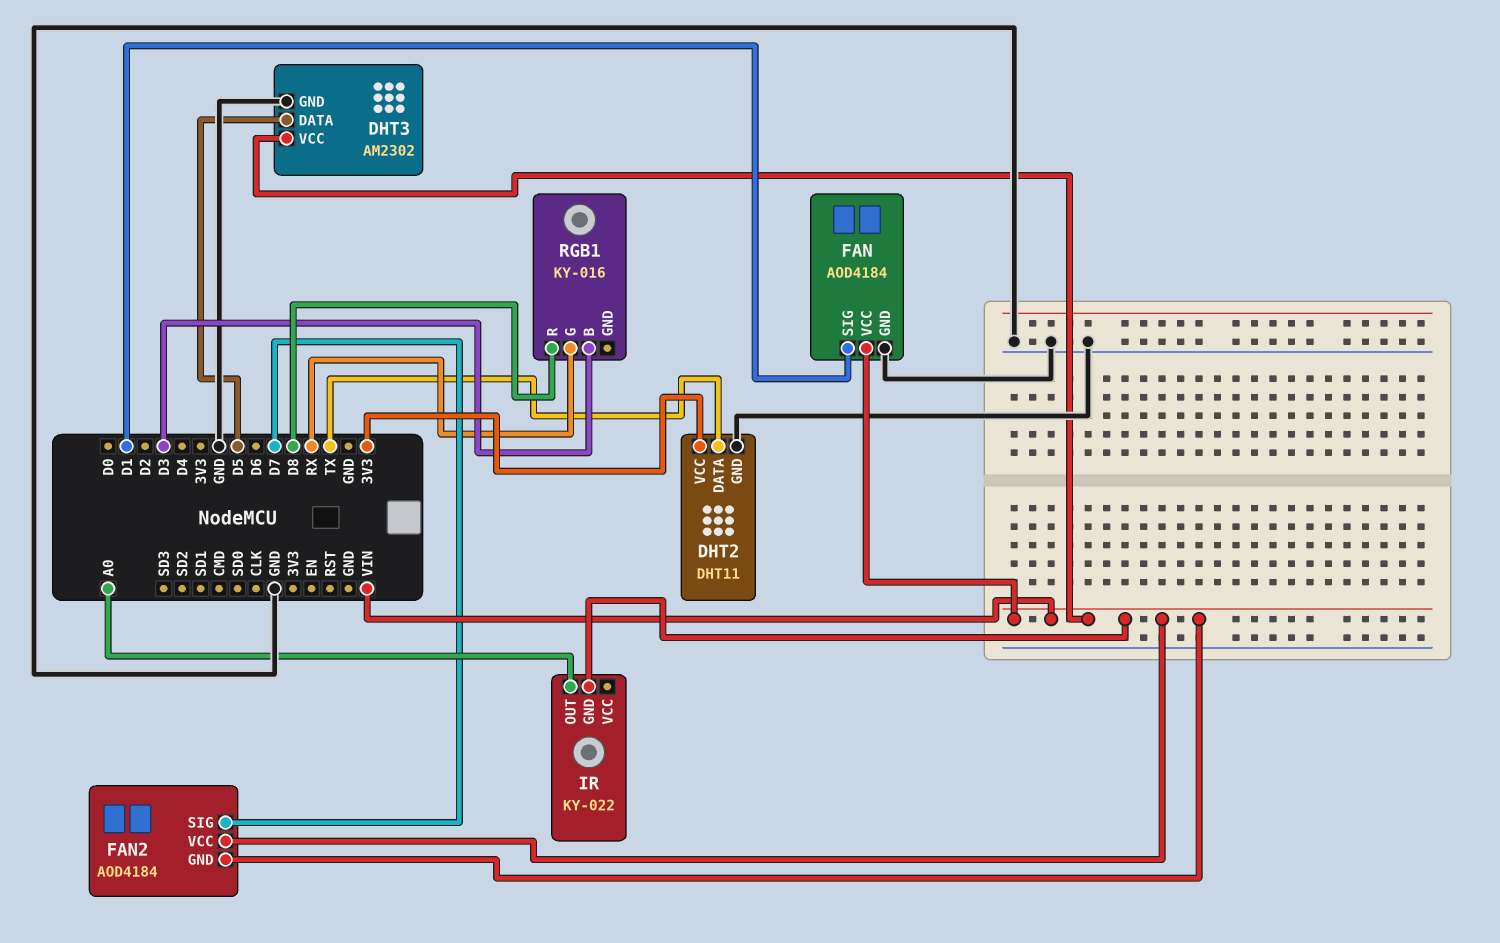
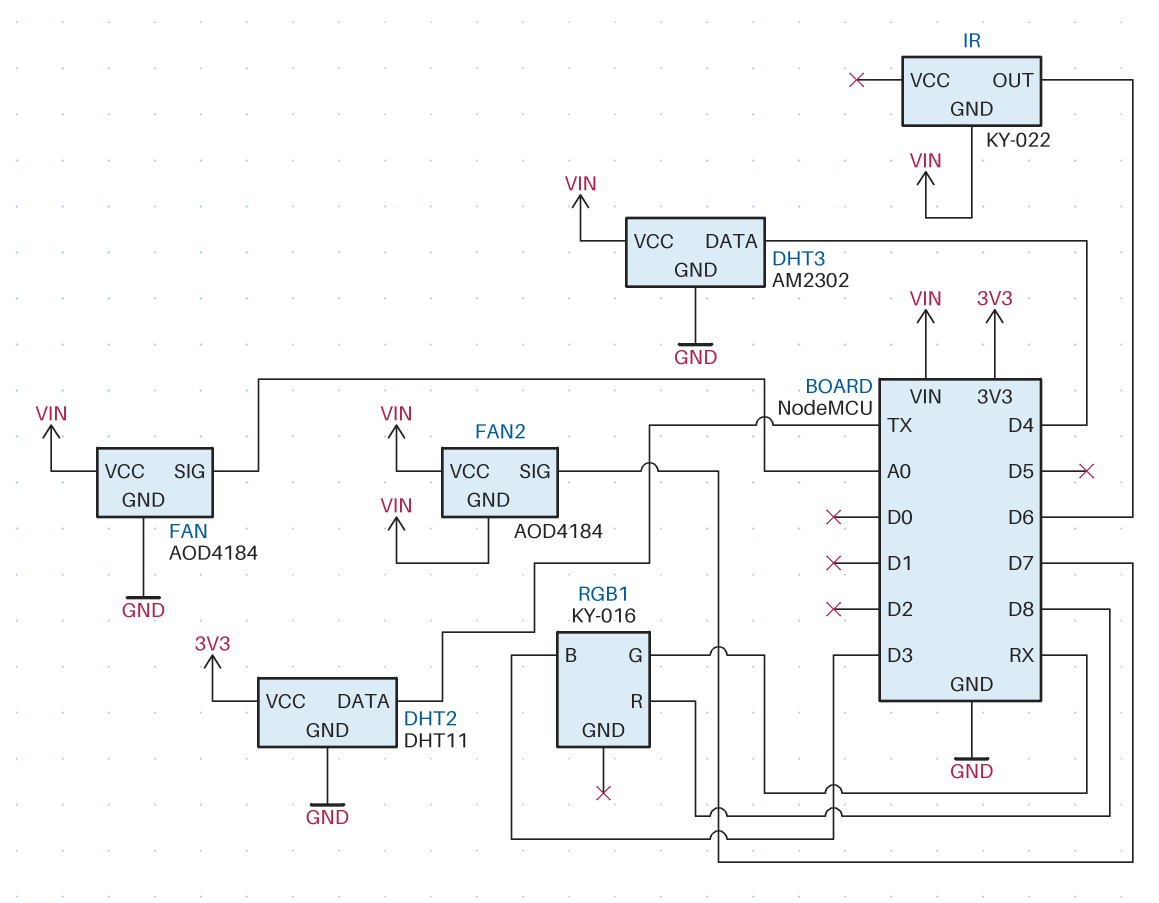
DHT3 pin DATA: D5 -> D4
FAN pin SIG: D1 -> A0
IR pin OUT: A0 -> D6

